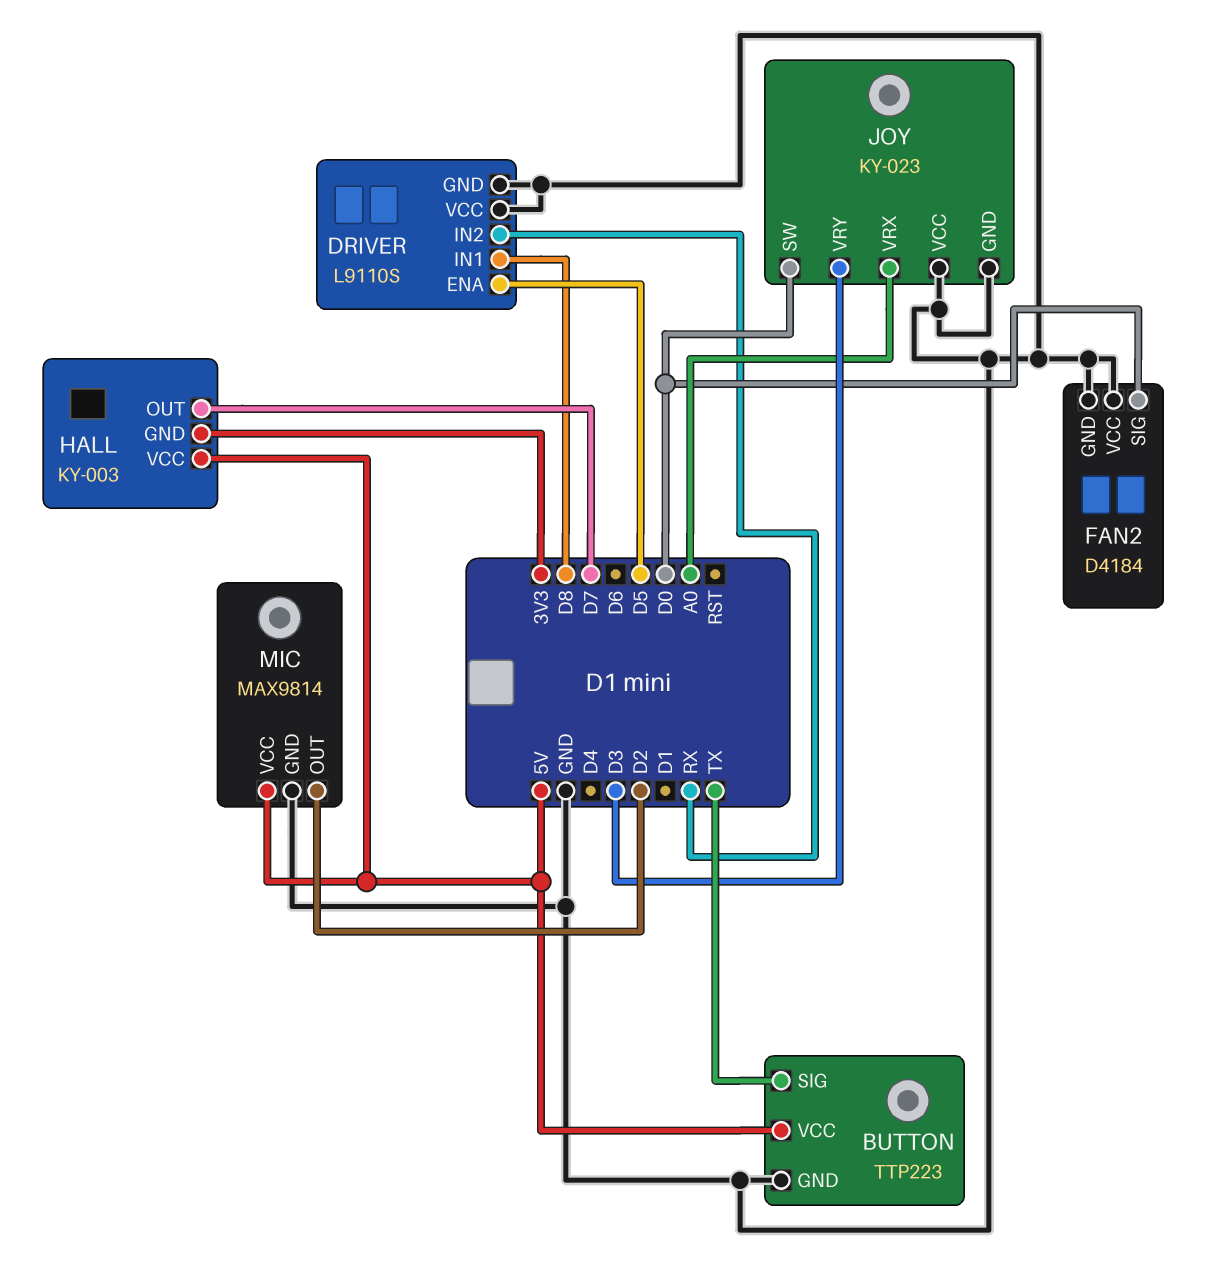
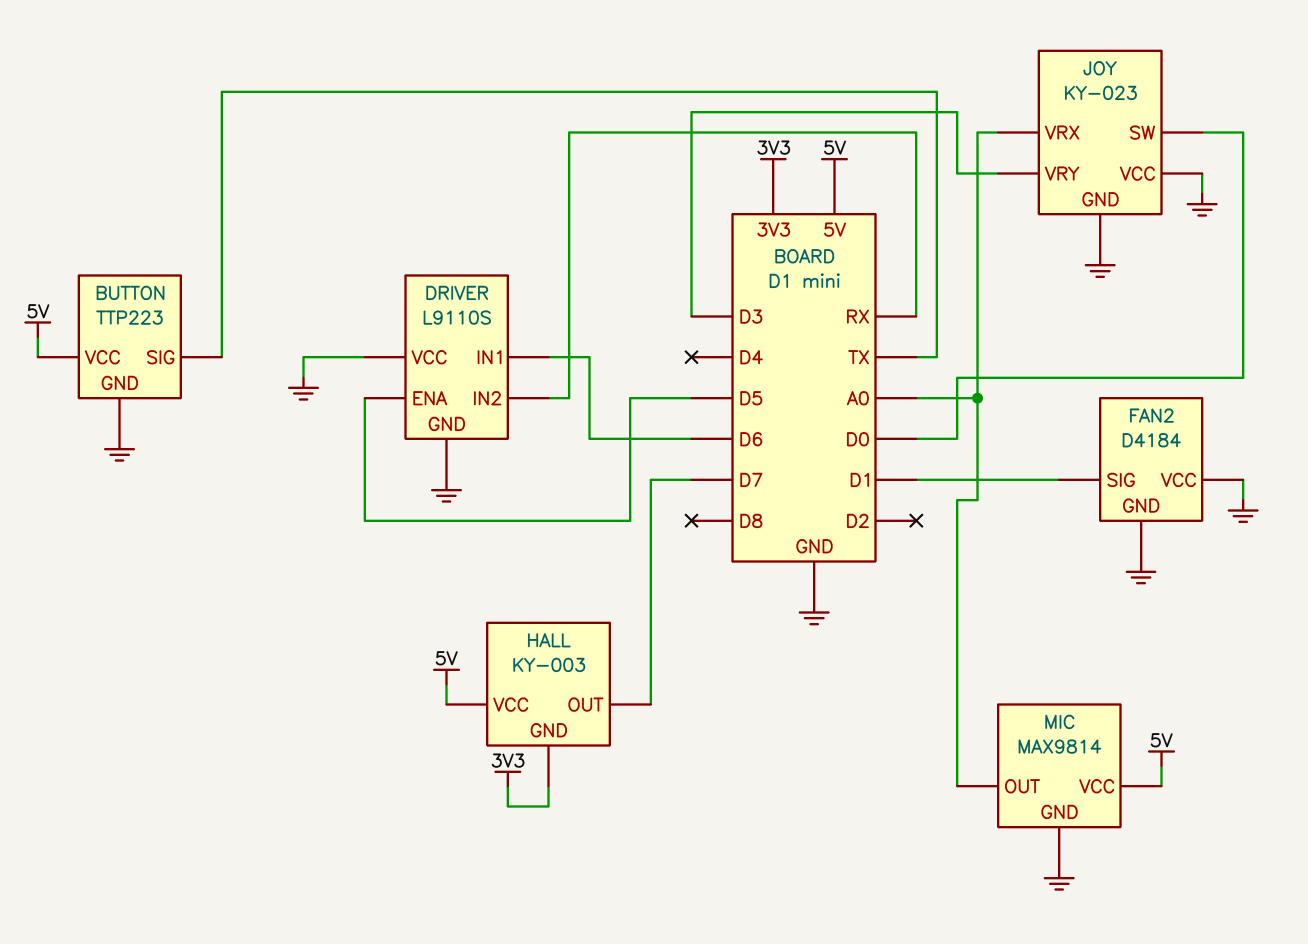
DRIVER pin IN1: D8 -> D6
FAN2 pin SIG: D0 -> D1
MIC pin OUT: D2 -> A0

